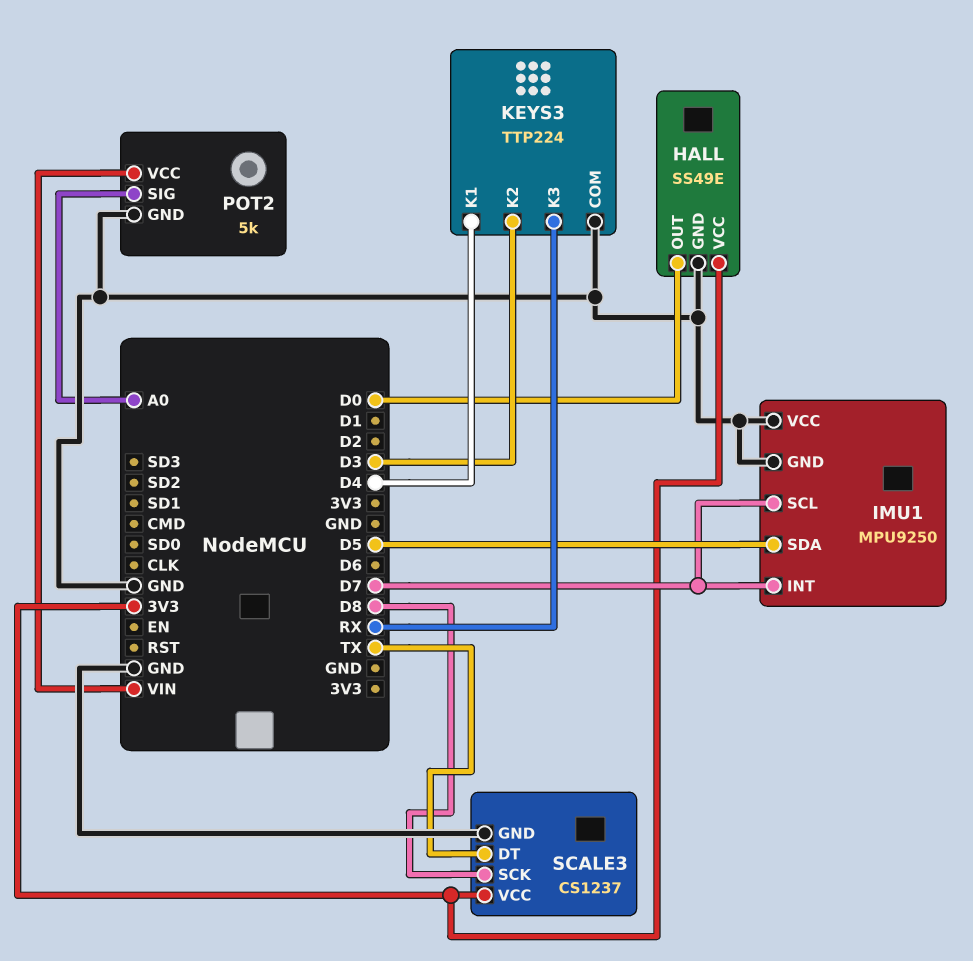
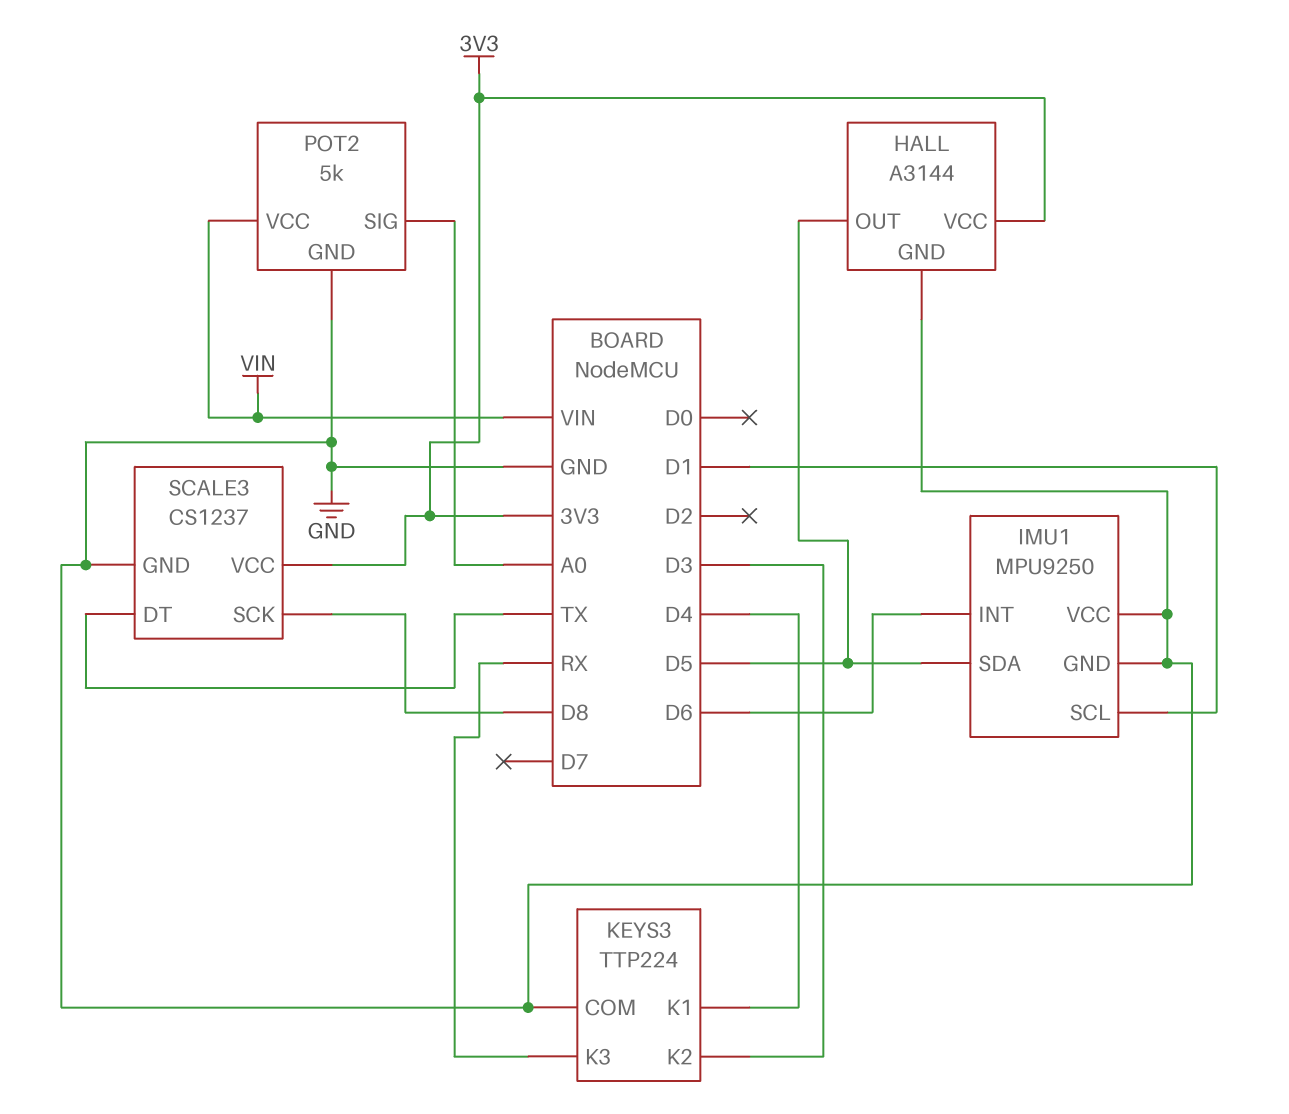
HALL: SS49E -> A3144
HALL pin OUT: D0 -> D5
IMU1 pin INT: D7 -> D6
IMU1 pin SCL: D7 -> D1

